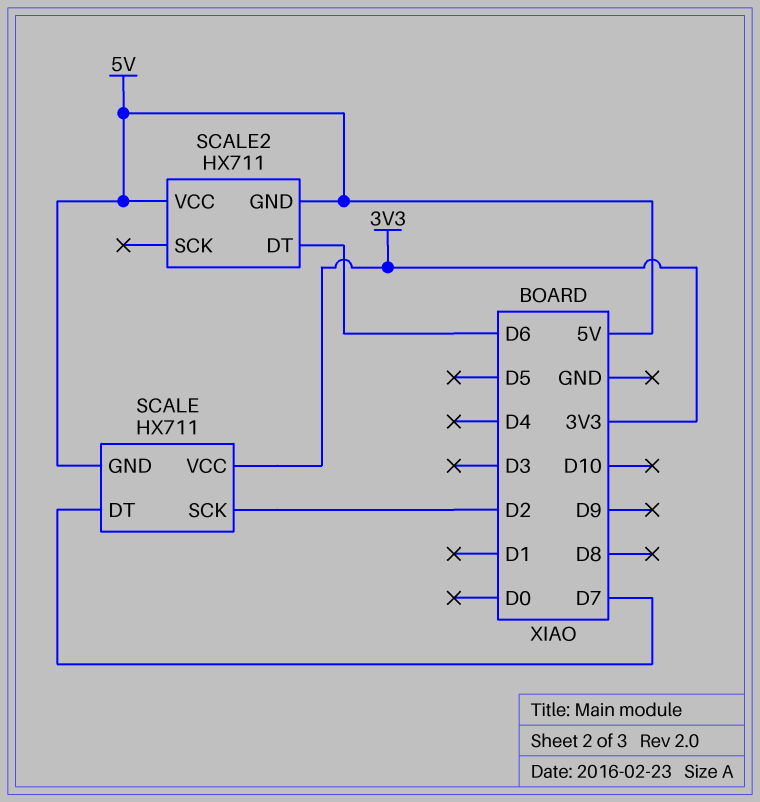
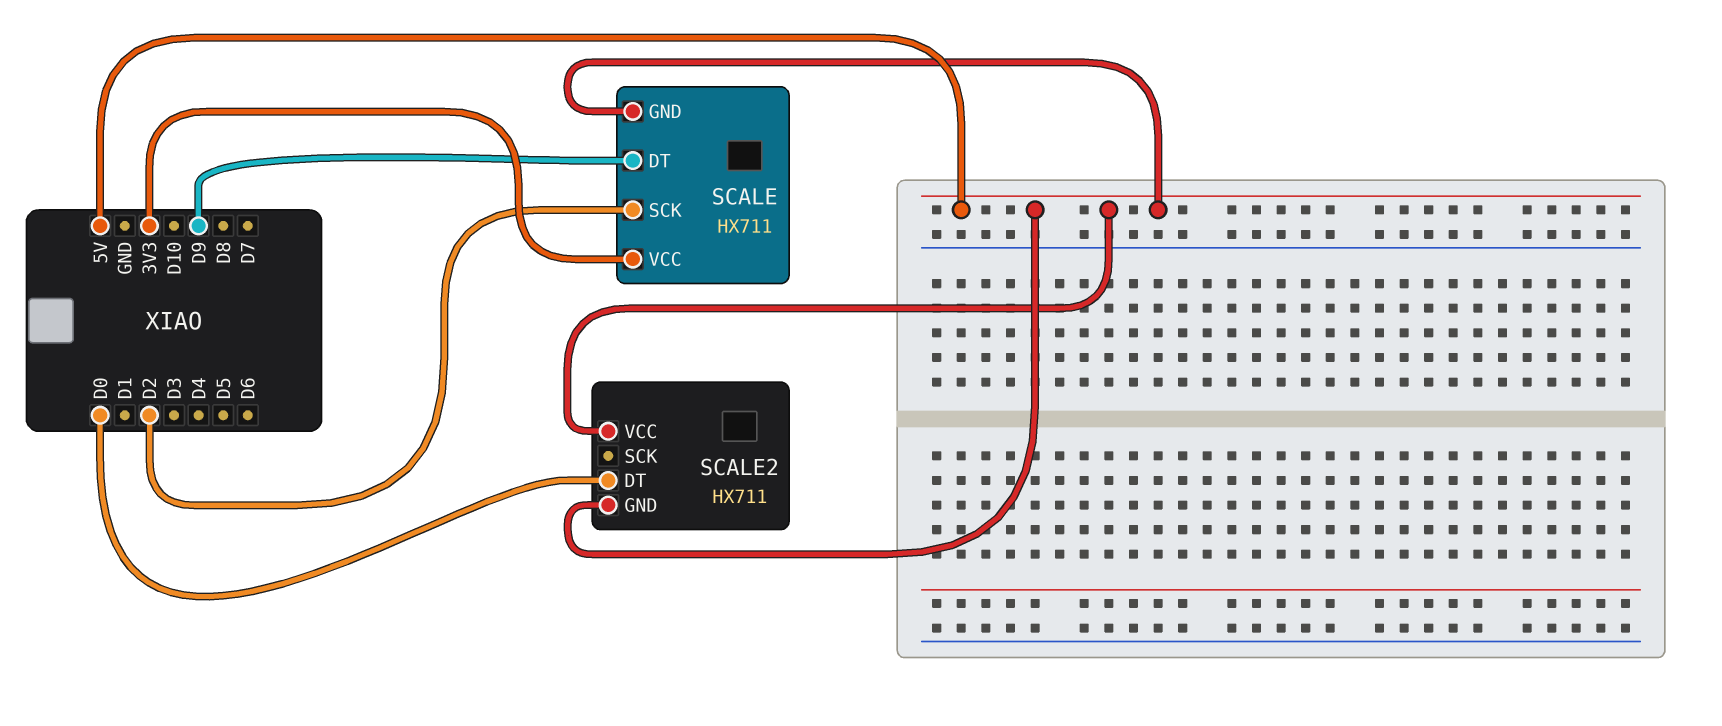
SCALE pin DT: D7 -> D9
SCALE2 pin DT: D6 -> D0

